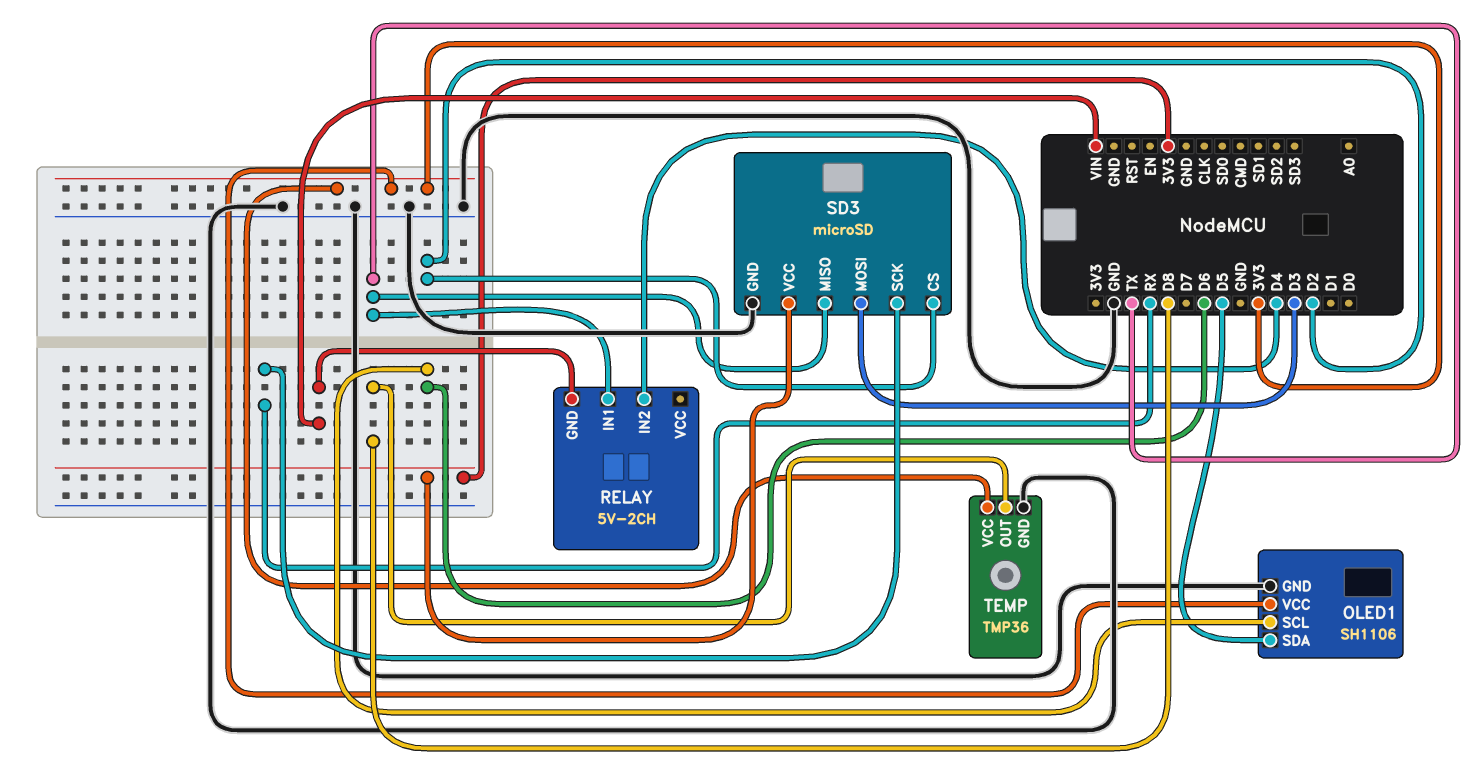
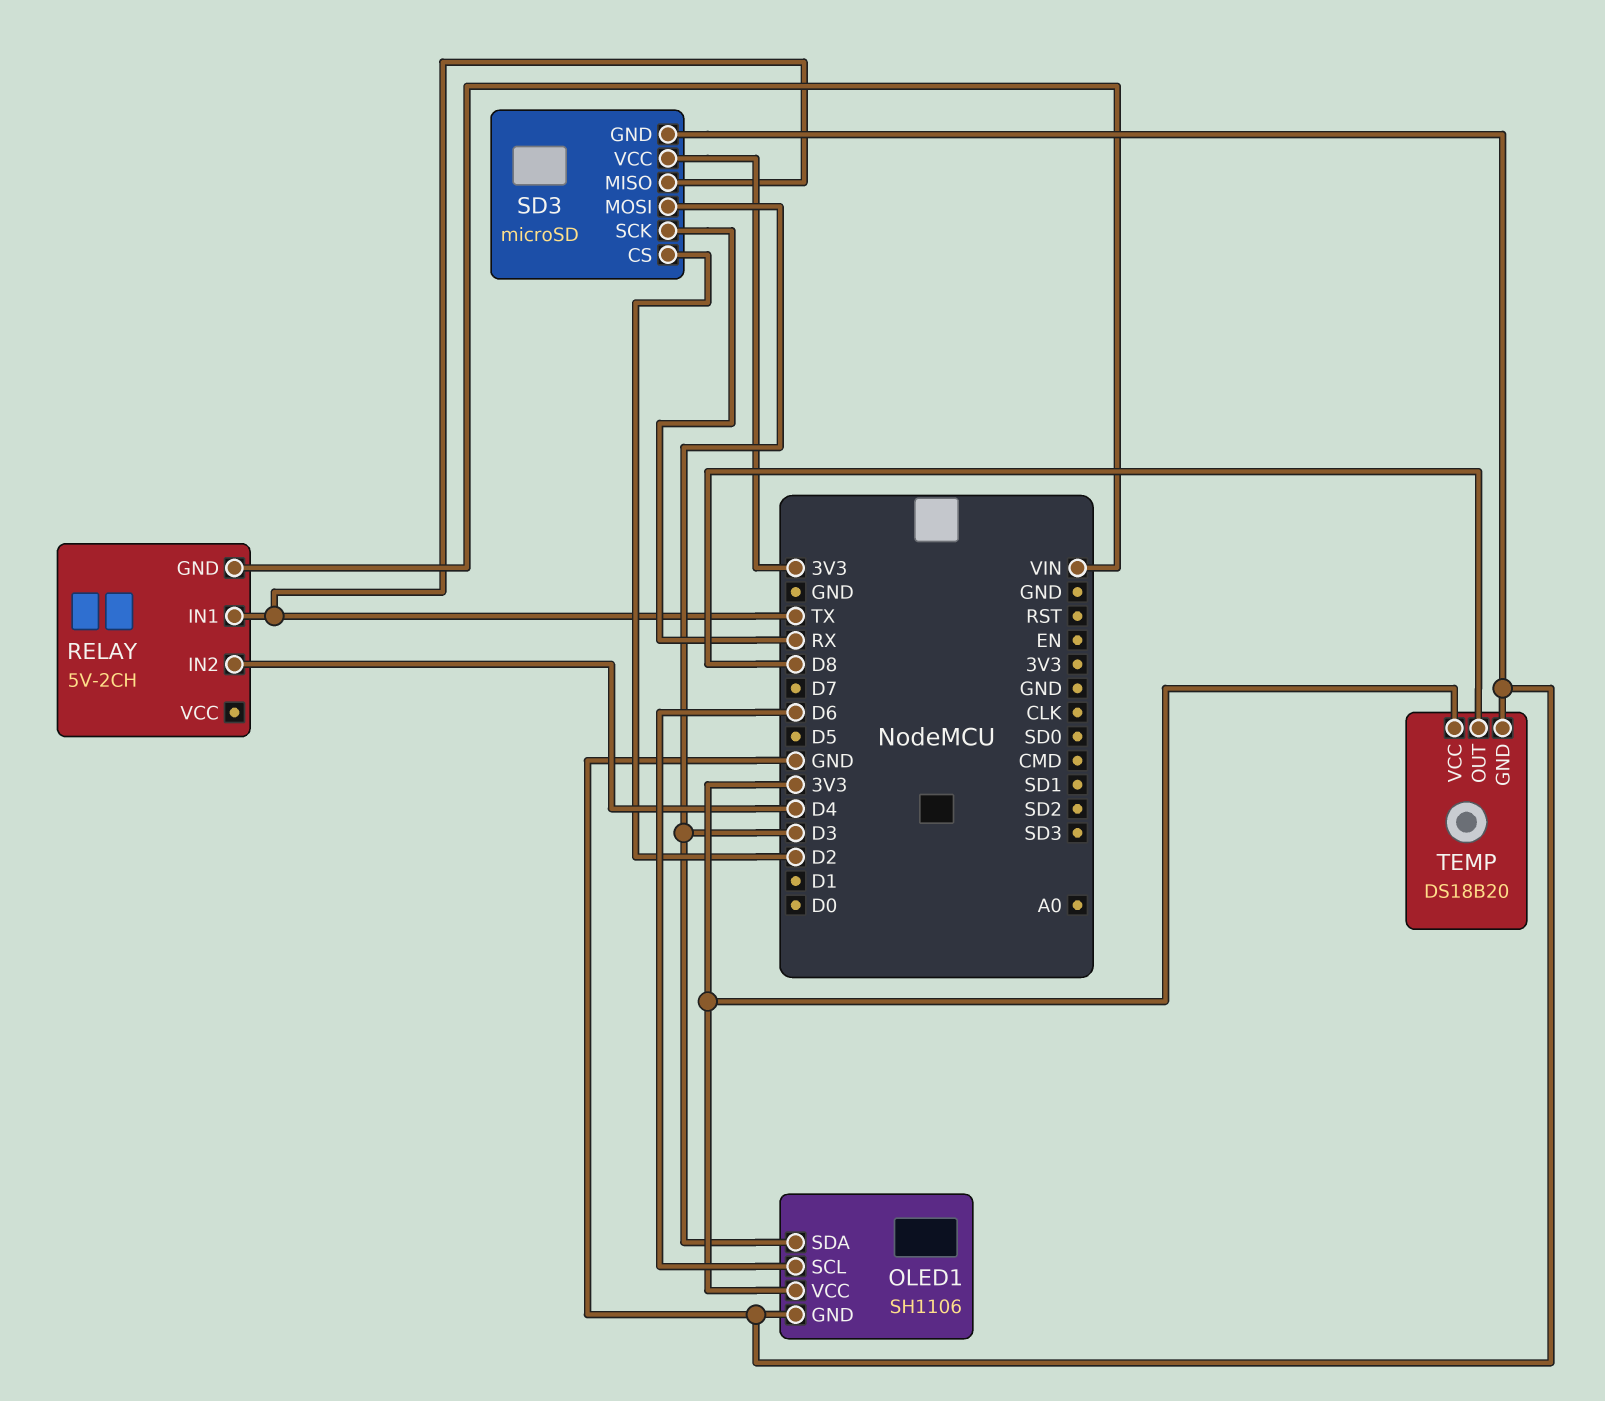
OLED1 pin SDA: D5 -> D3
TEMP: TMP36 -> DS18B20

